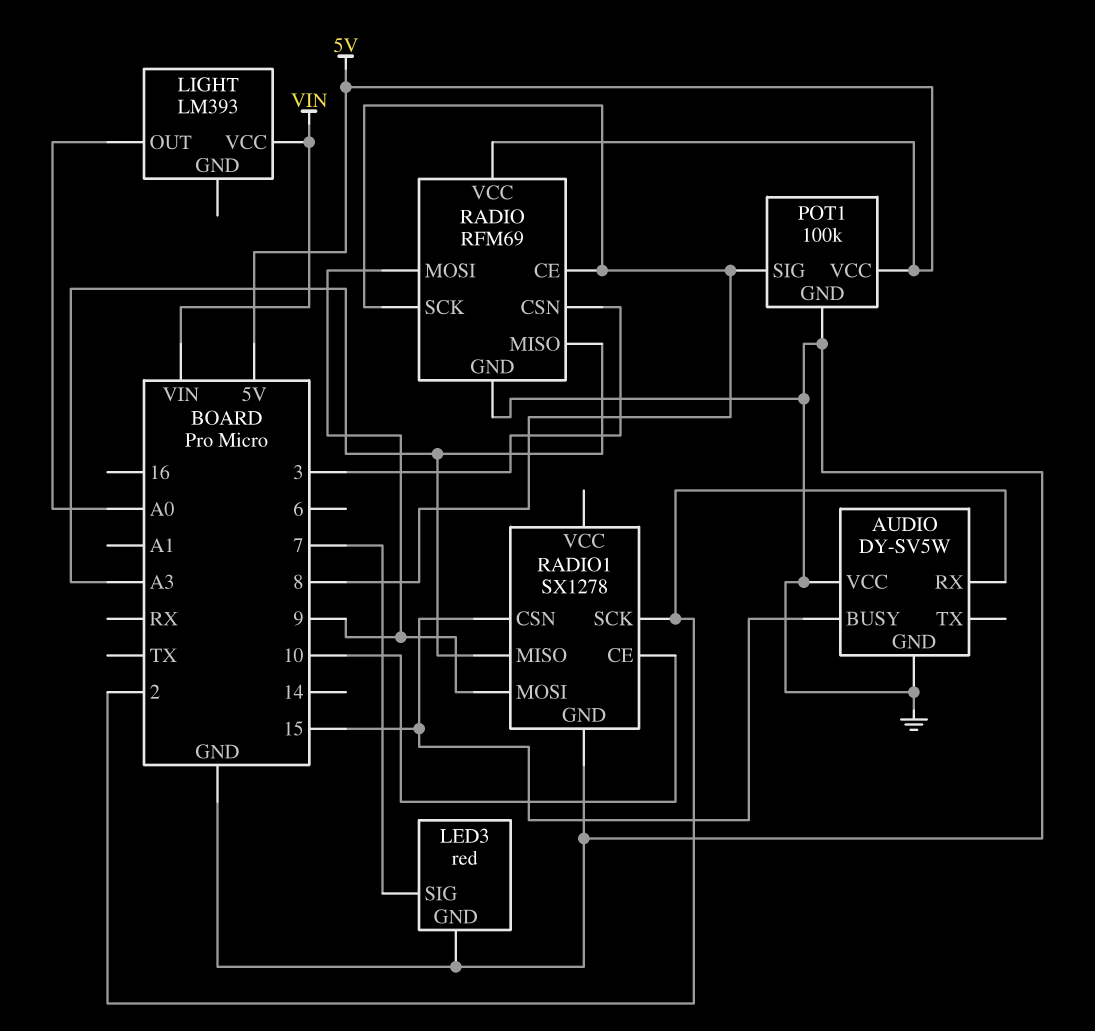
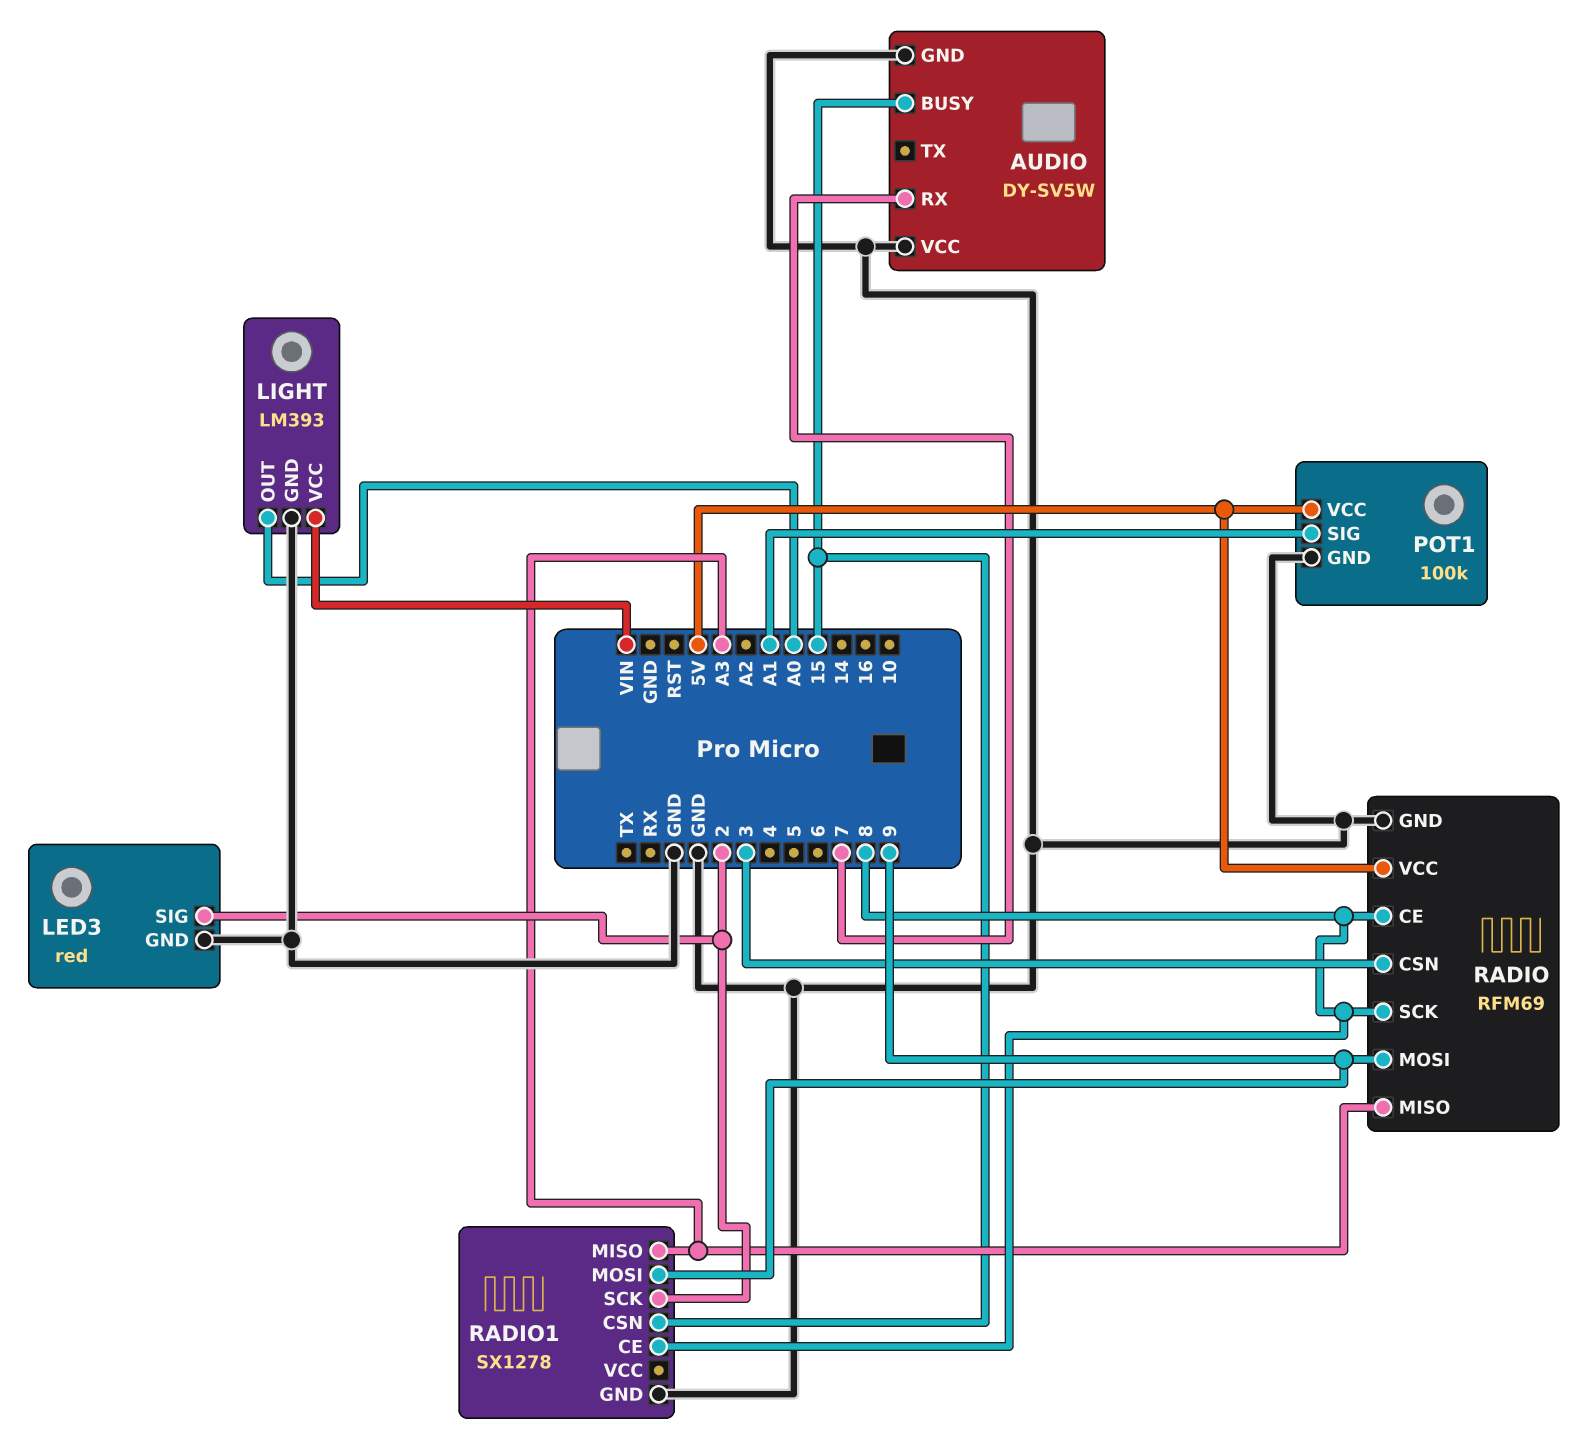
AUDIO pin RX: 2 -> 7
LED3 pin SIG: 7 -> 2
LIGHT pin GND: none -> GND
POT1 pin SIG: 8 -> A1
RADIO1 pin CE: 10 -> 8

